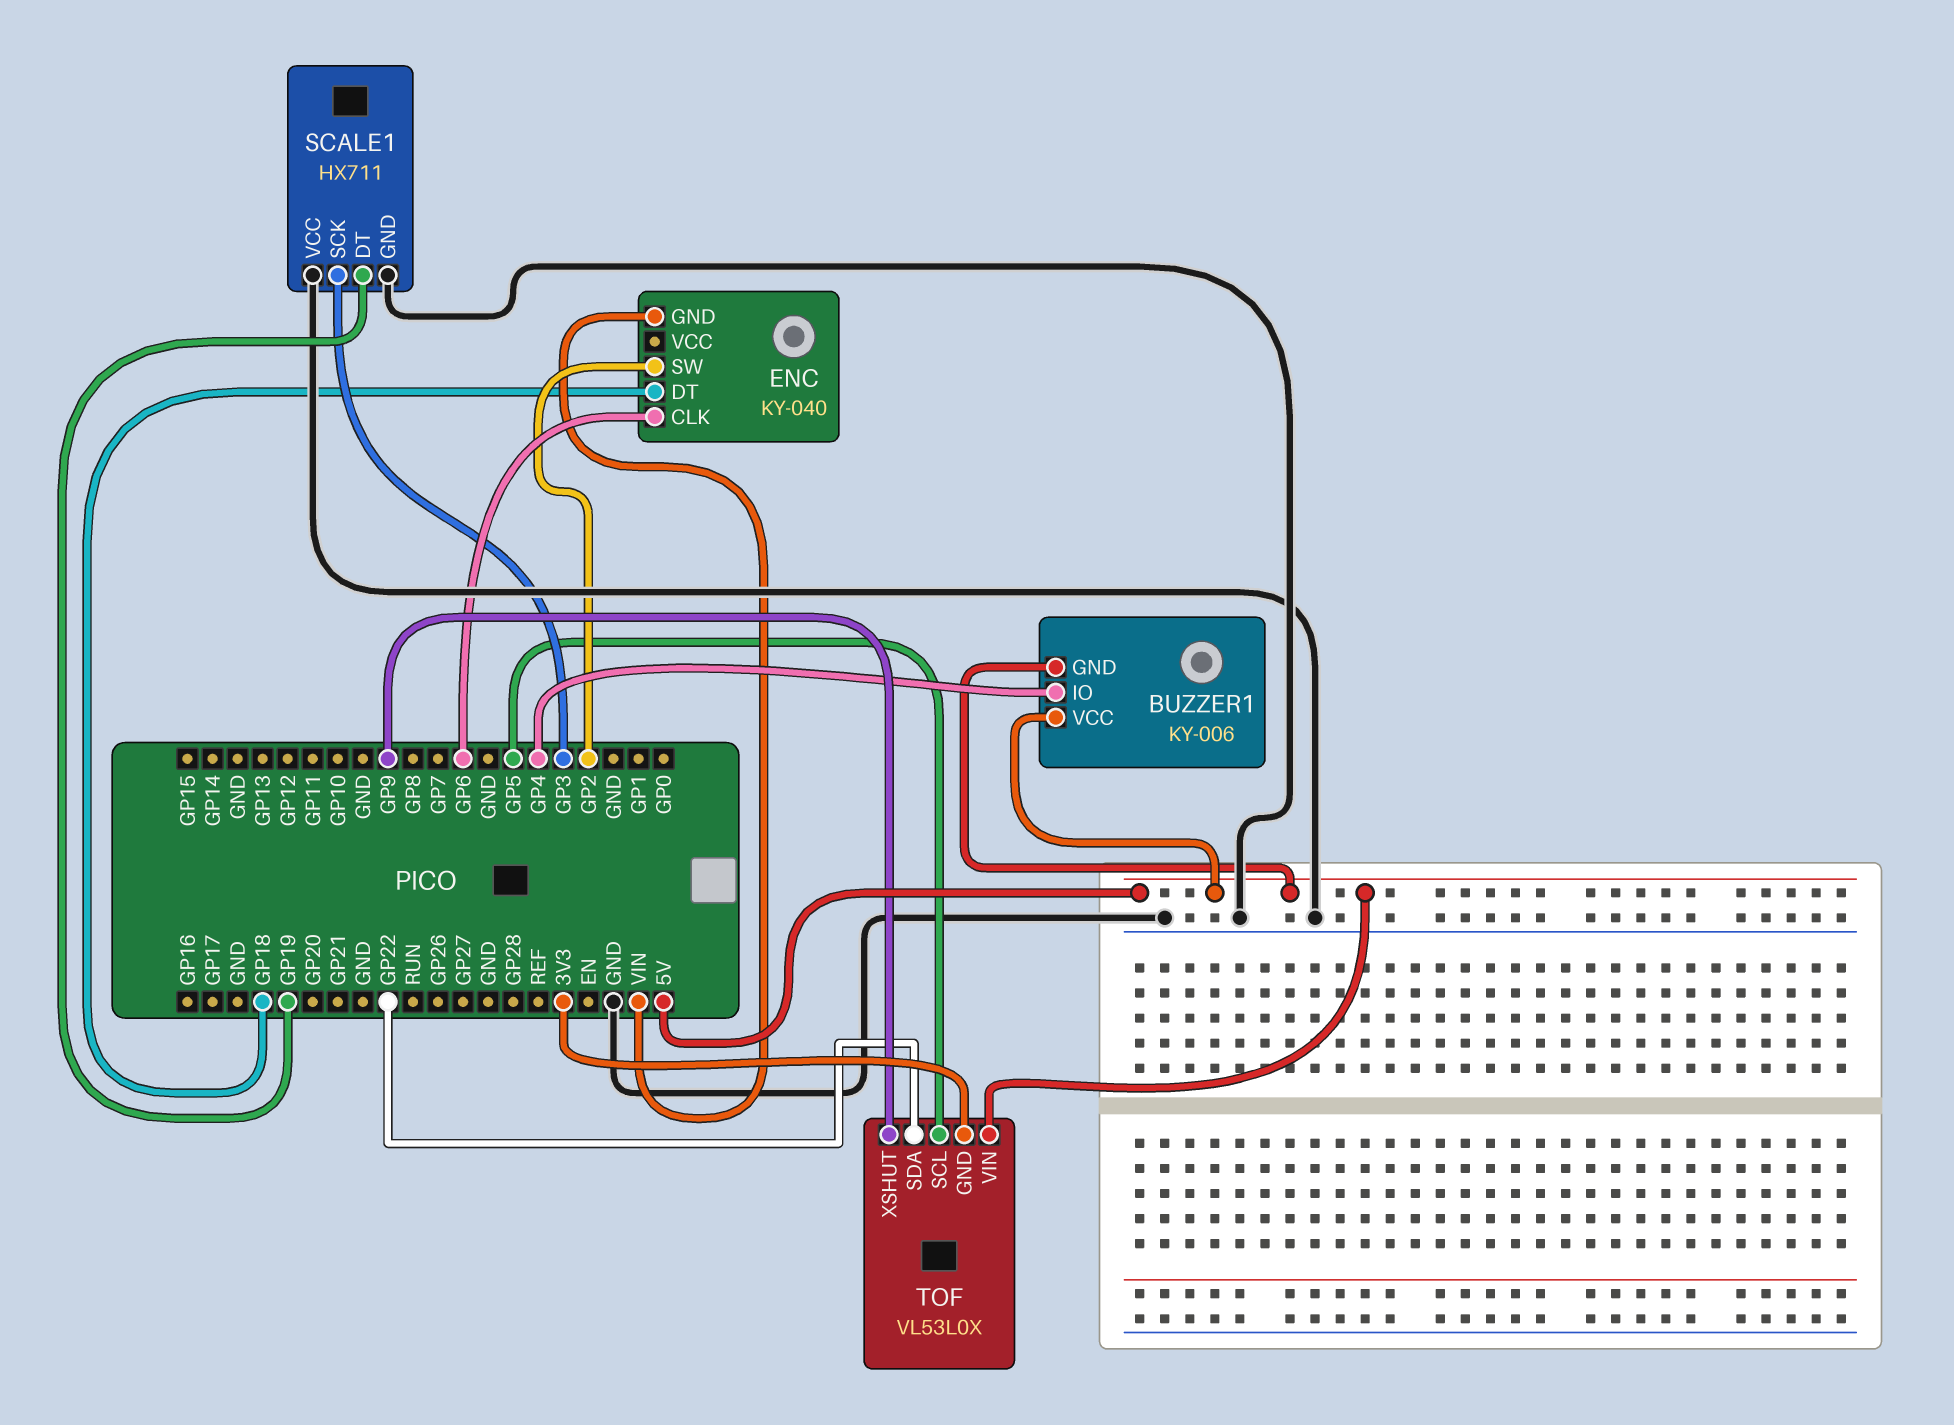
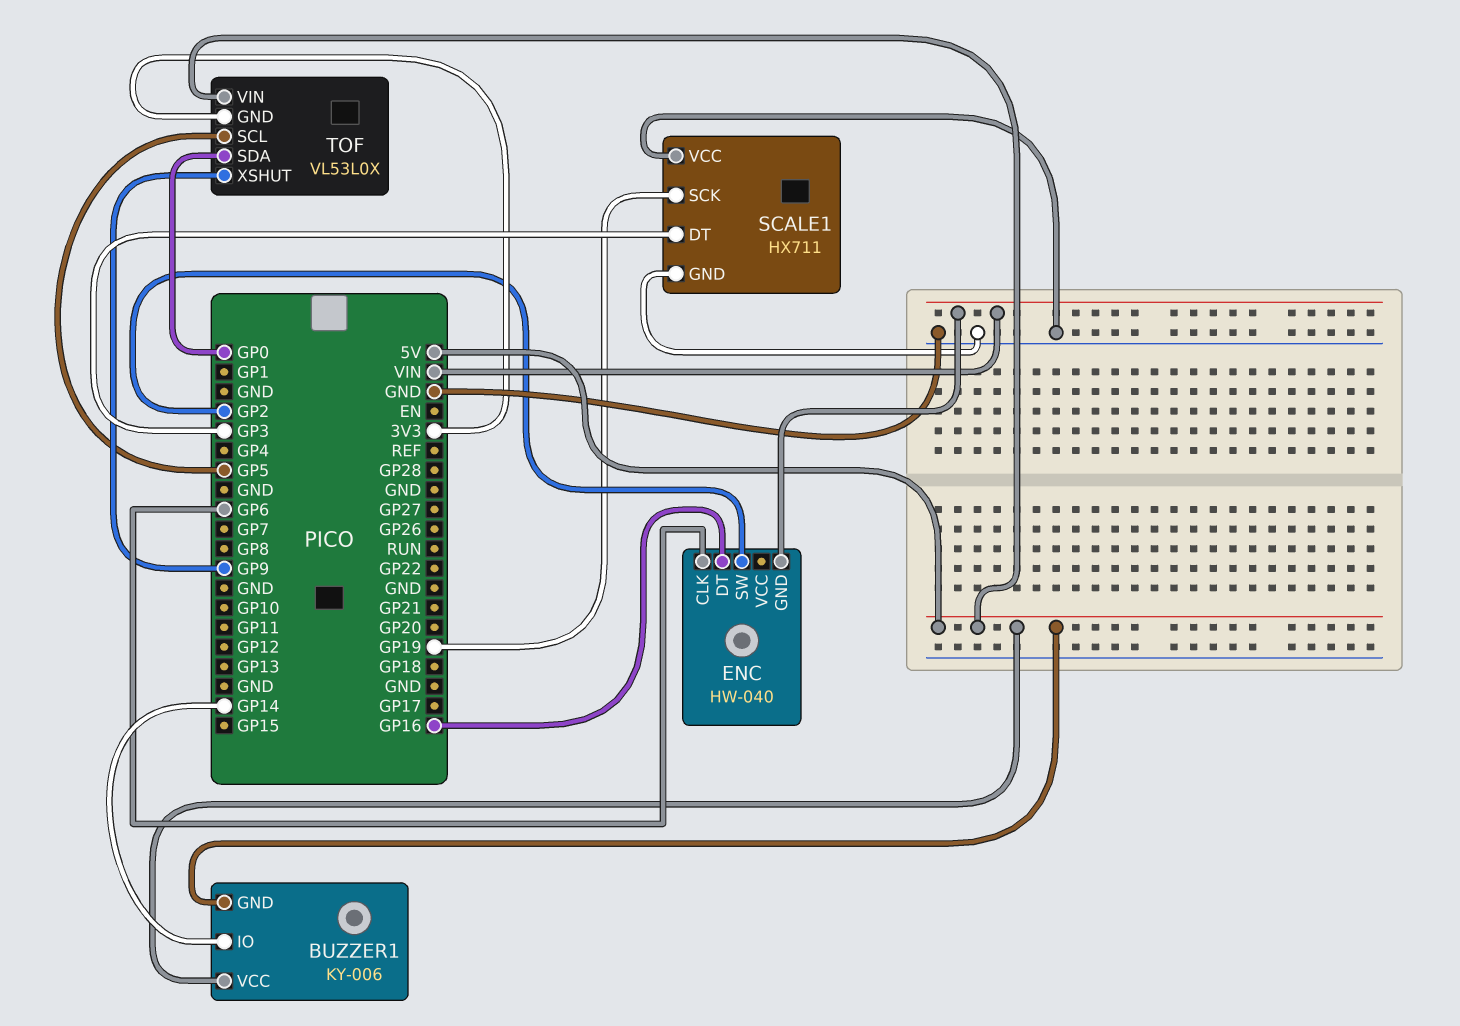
BUZZER1 pin IO: GP4 -> GP14
ENC: KY-040 -> HW-040
ENC pin DT: GP18 -> GP16
SCALE1 pin DT: GP19 -> GP3
SCALE1 pin SCK: GP3 -> GP19
TOF pin SDA: GP22 -> GP0

